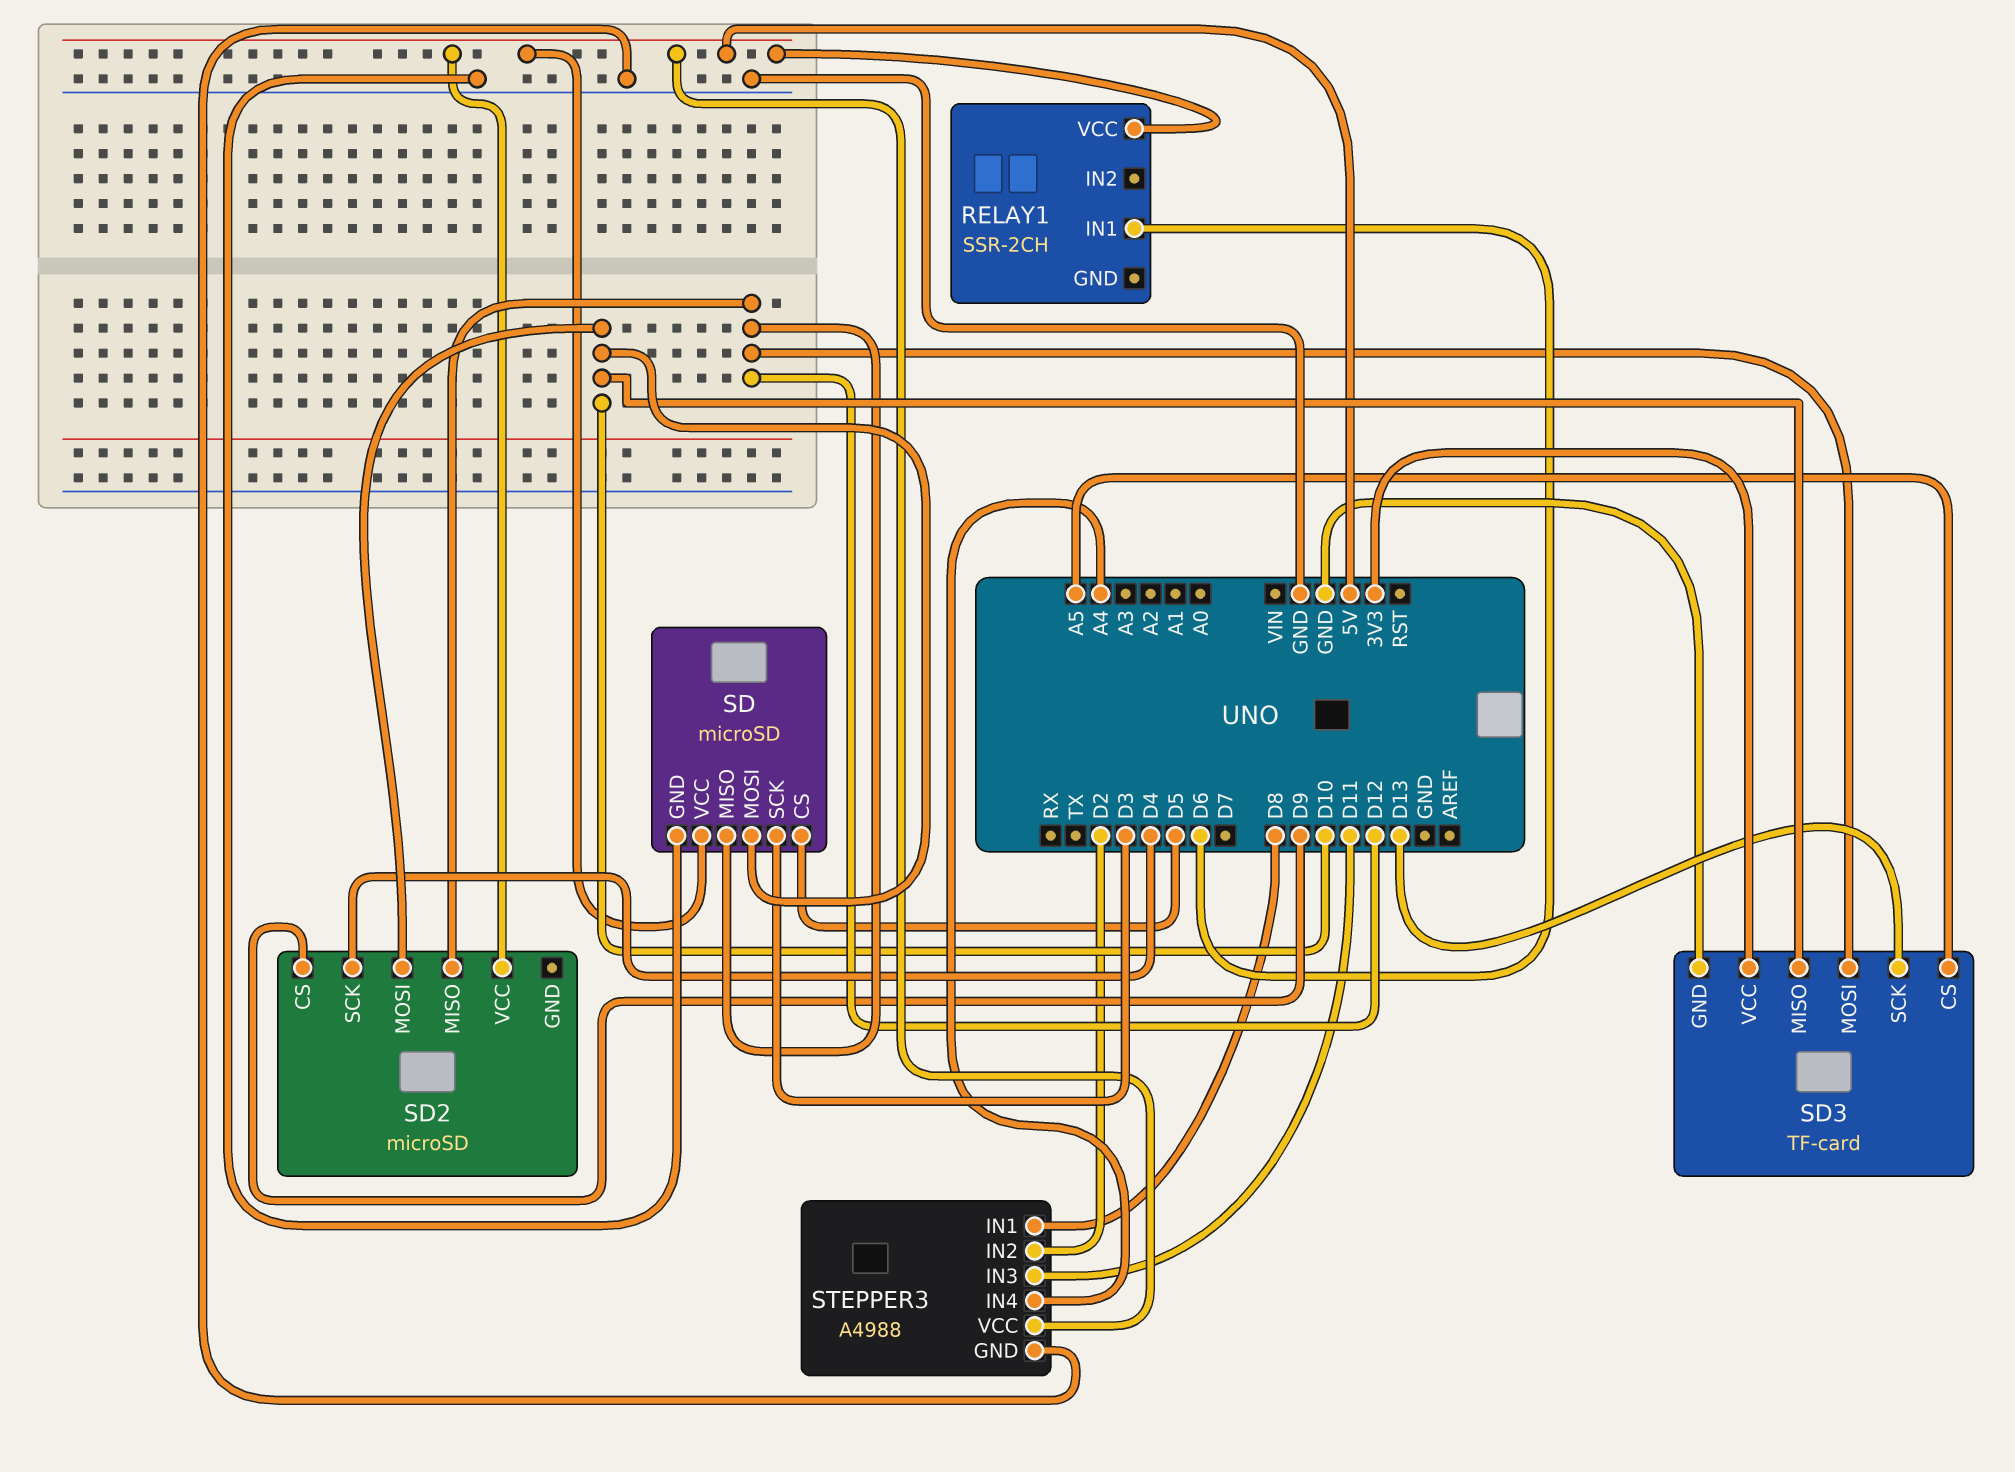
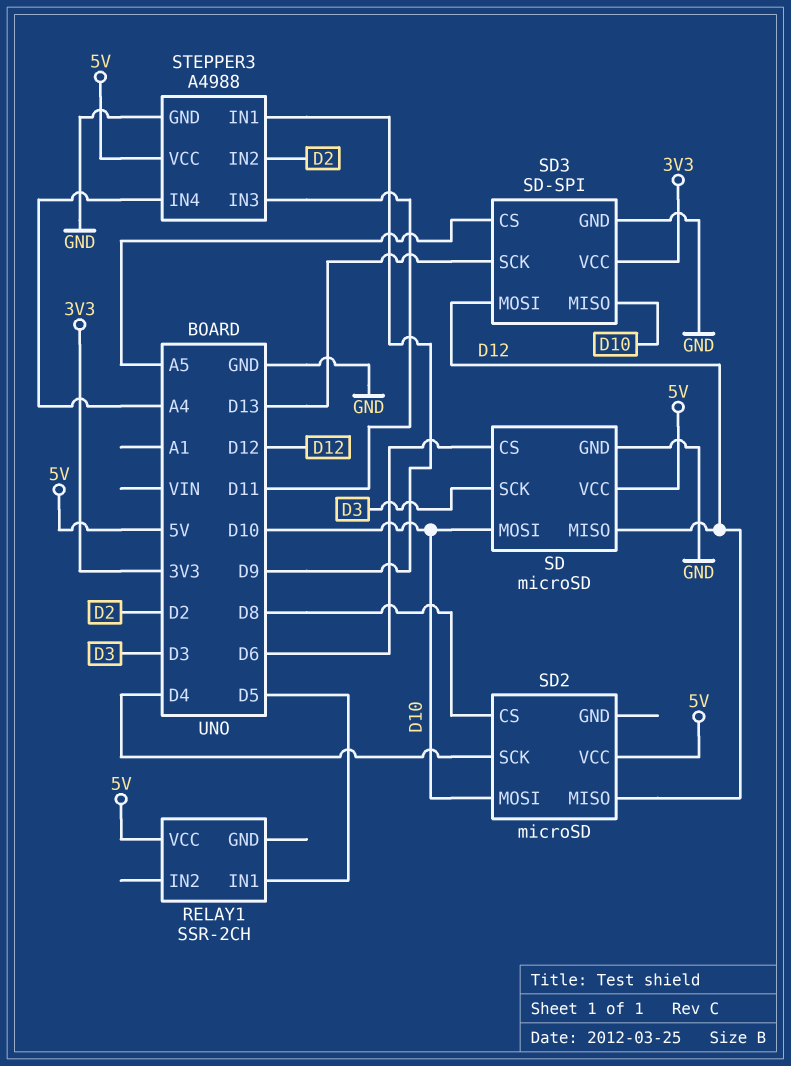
RELAY1 pin IN1: D6 -> D5
SD pin CS: D5 -> D6
SD2 pin CS: D9 -> D8
SD3: TF-card -> SD-SPI
STEPPER3 pin IN1: D8 -> D9

